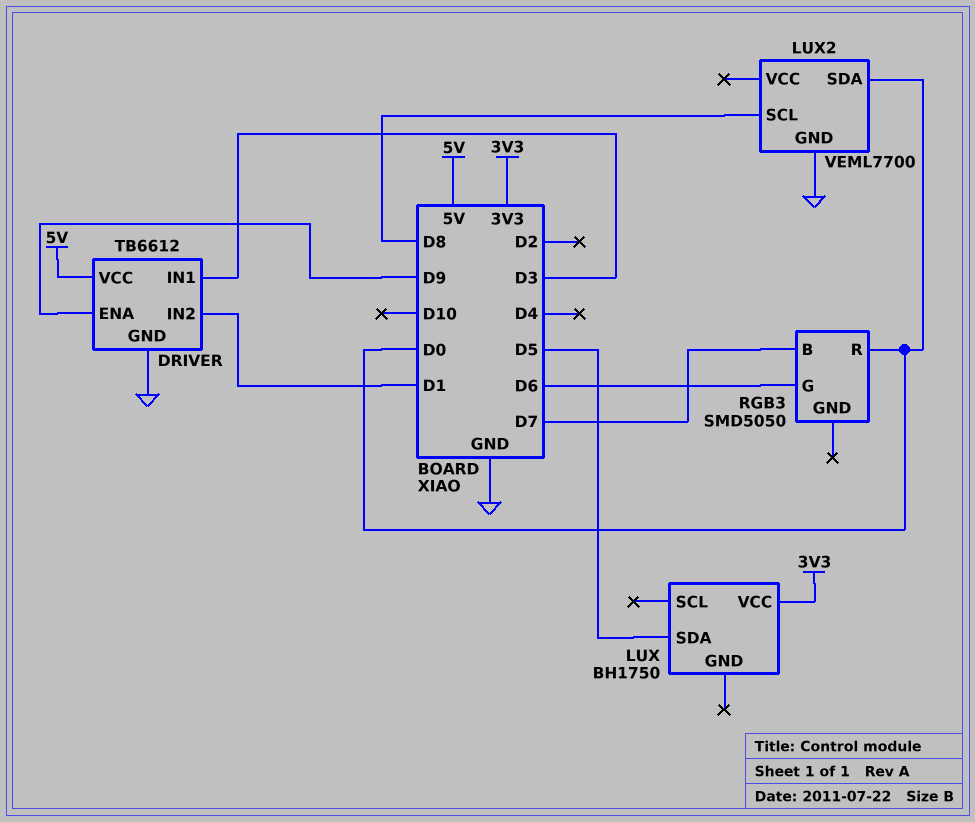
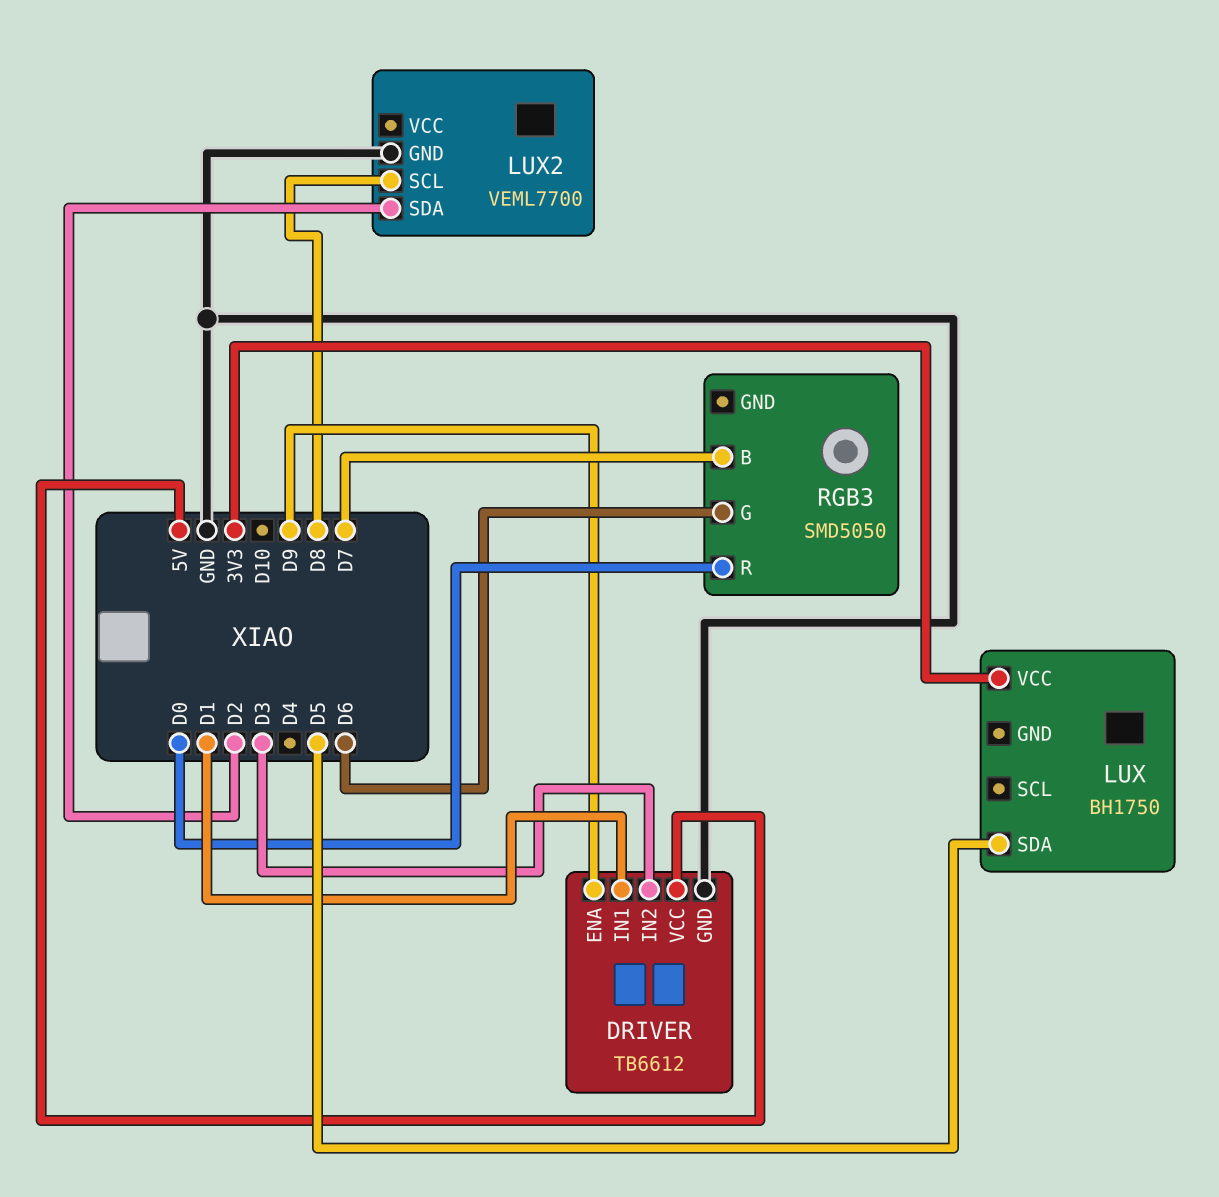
DRIVER pin IN1: D3 -> D1
DRIVER pin IN2: D1 -> D3
LUX2 pin SDA: D0 -> D2

